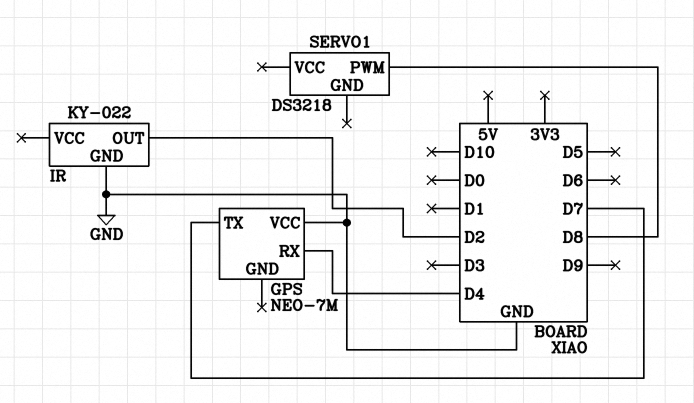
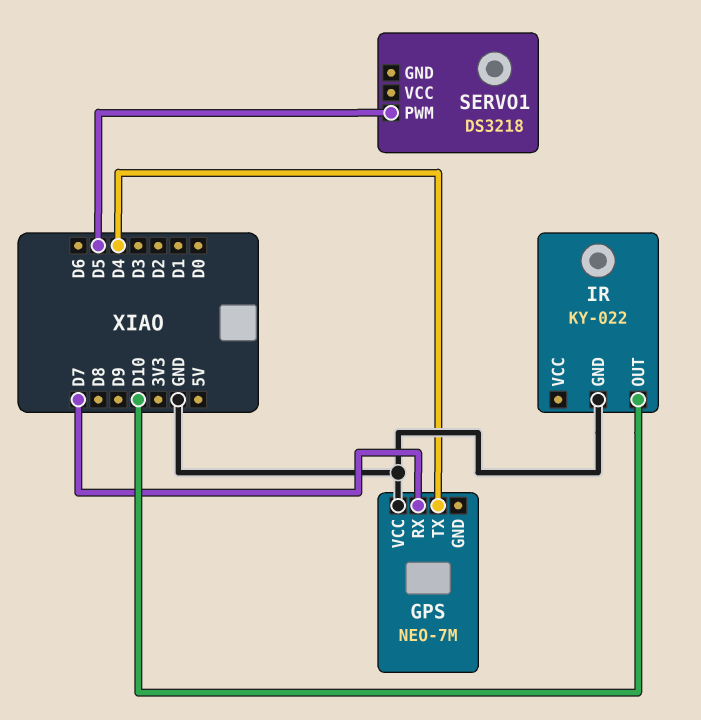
GPS pin RX: D4 -> D7
GPS pin TX: D7 -> D4
IR pin OUT: D2 -> D10
SERVO1 pin PWM: D8 -> D5

